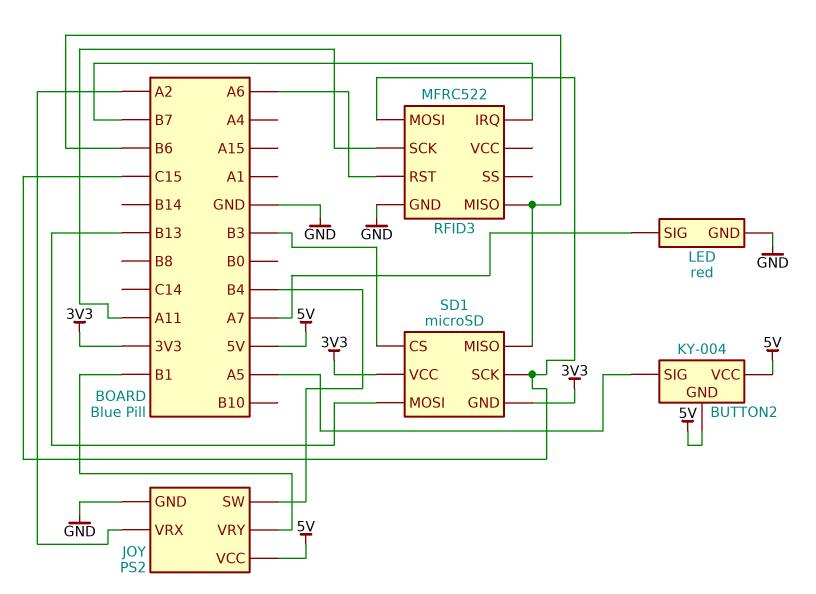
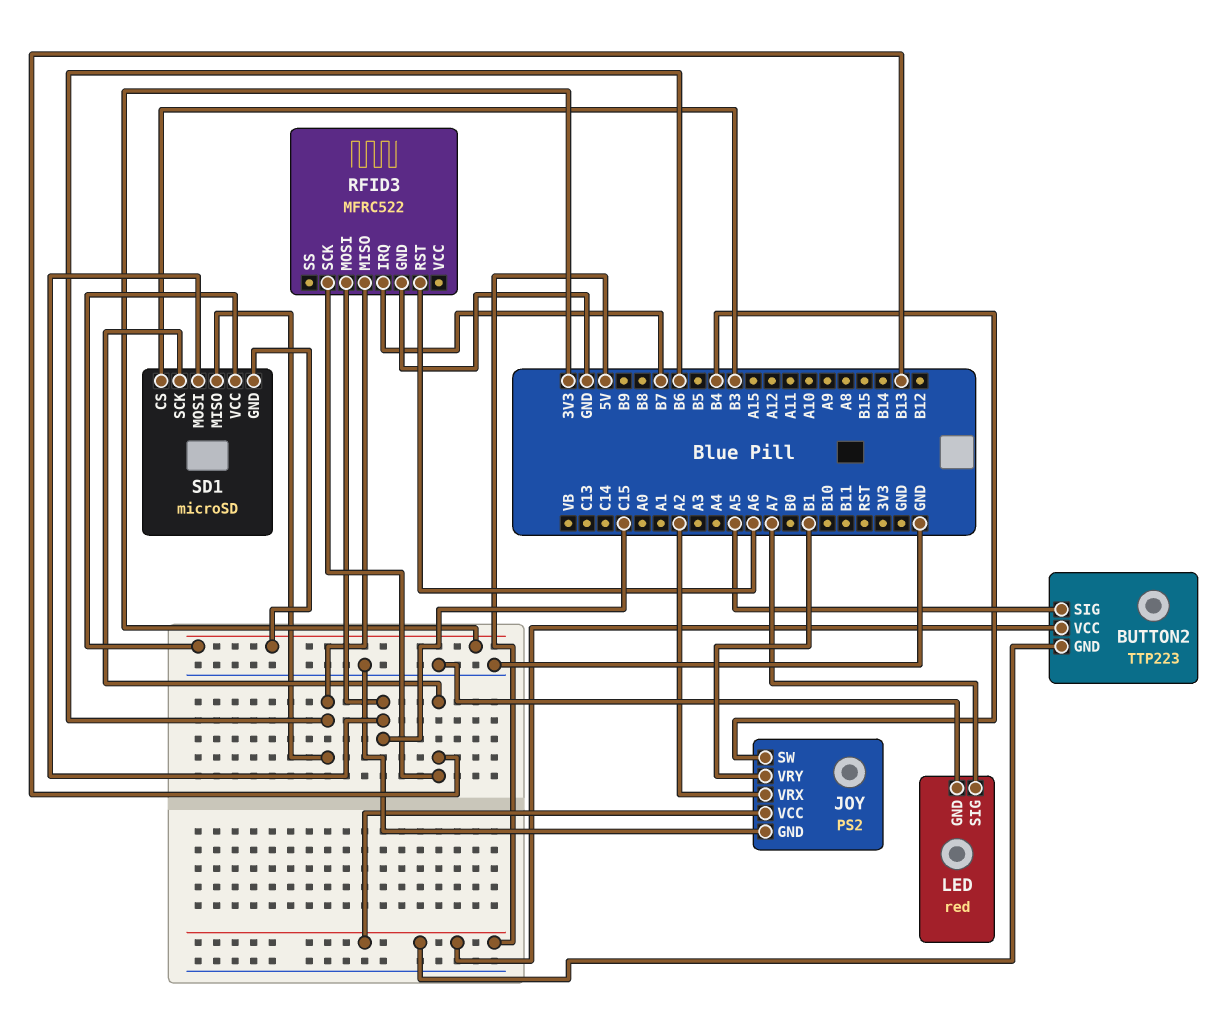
BUTTON2: KY-004 -> TTP223
RFID3 pin SCK: A11 -> B13
SD1 pin MOSI: B13 -> C15
SD1 pin SCK: C15 -> B13

